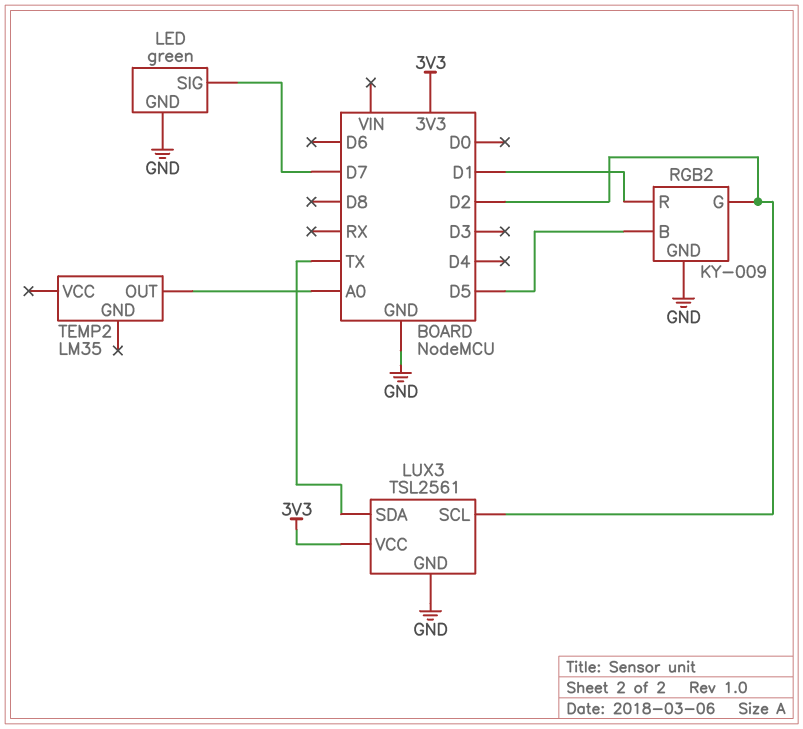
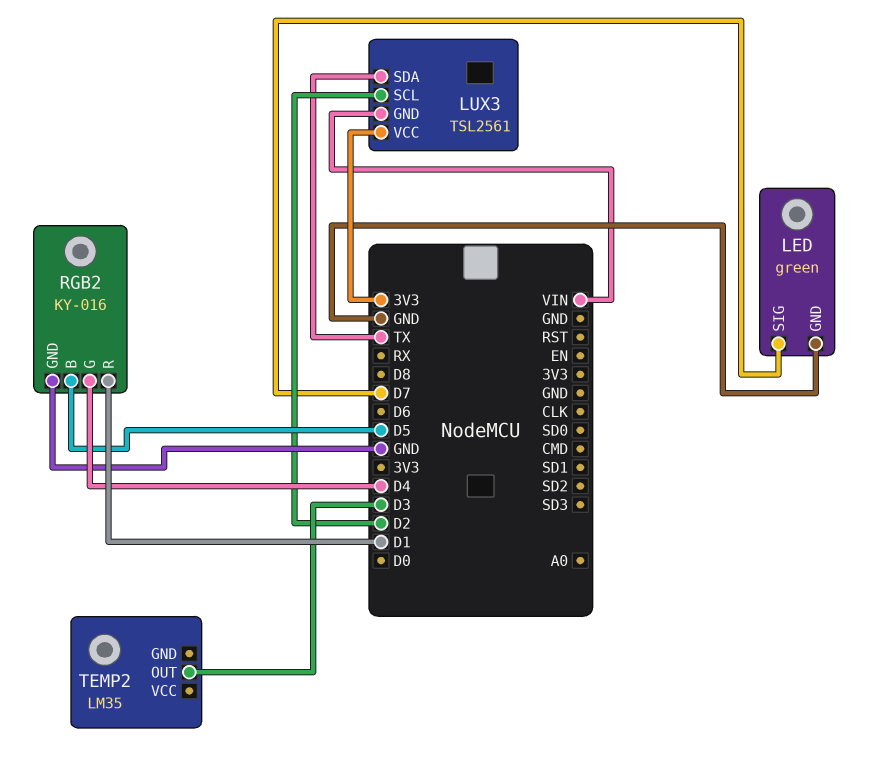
LUX3 pin GND: GND -> VIN
RGB2: KY-009 -> KY-016
RGB2 pin G: D2 -> D4
TEMP2 pin OUT: A0 -> D3

